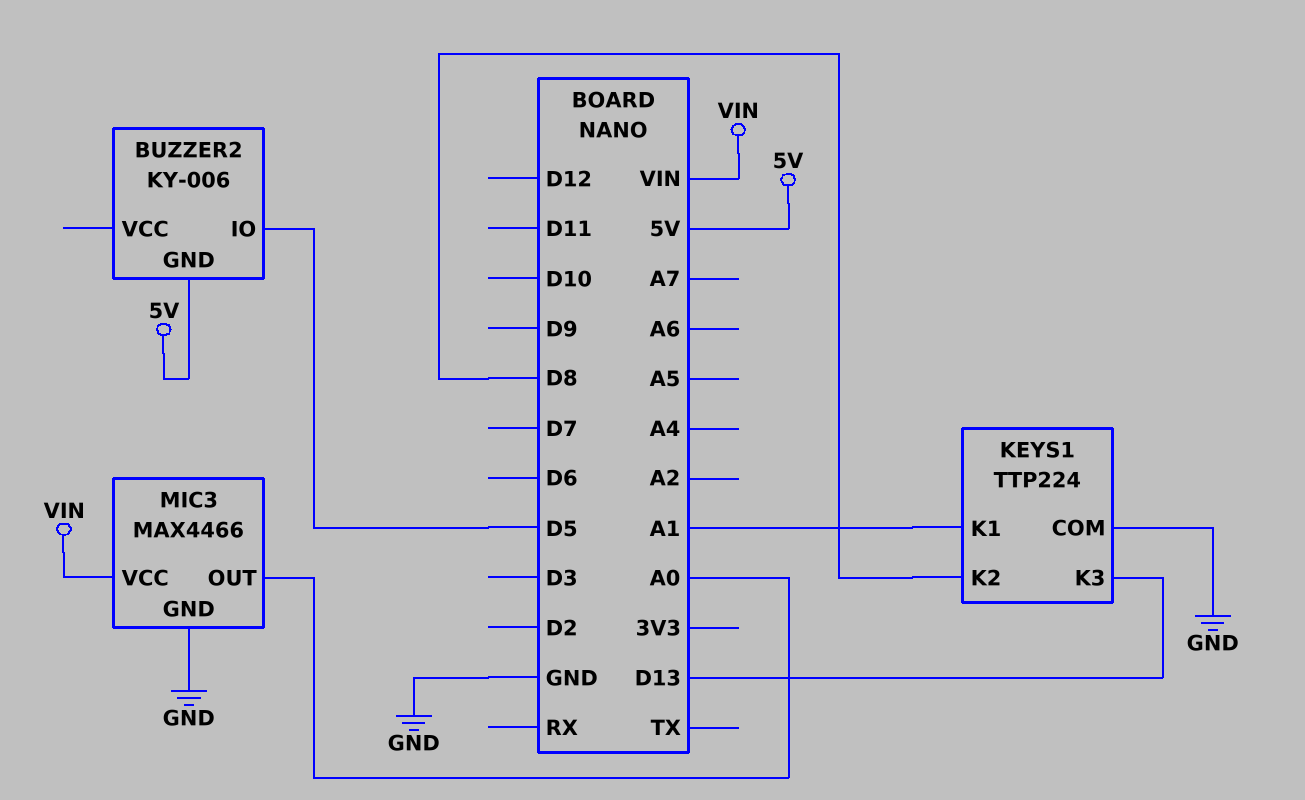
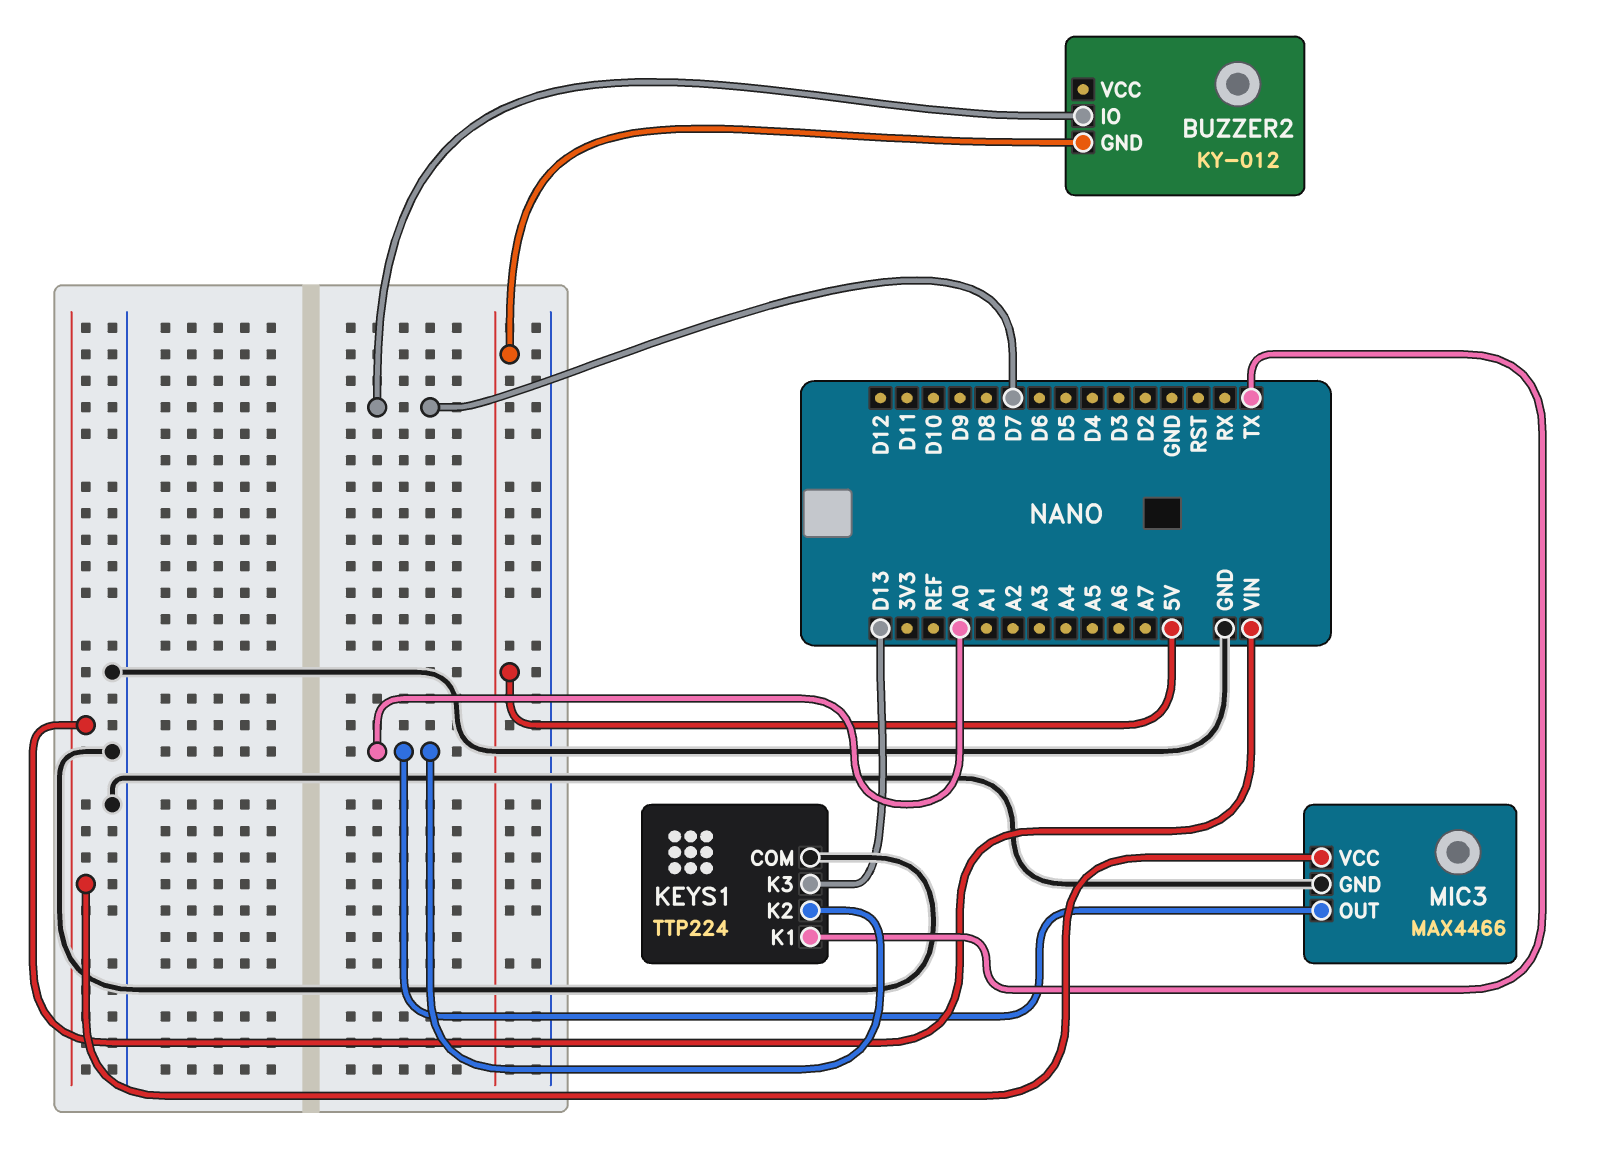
BUZZER2: KY-006 -> KY-012
BUZZER2 pin IO: D5 -> D7
KEYS1 pin K1: A1 -> TX
KEYS1 pin K2: D8 -> A0

